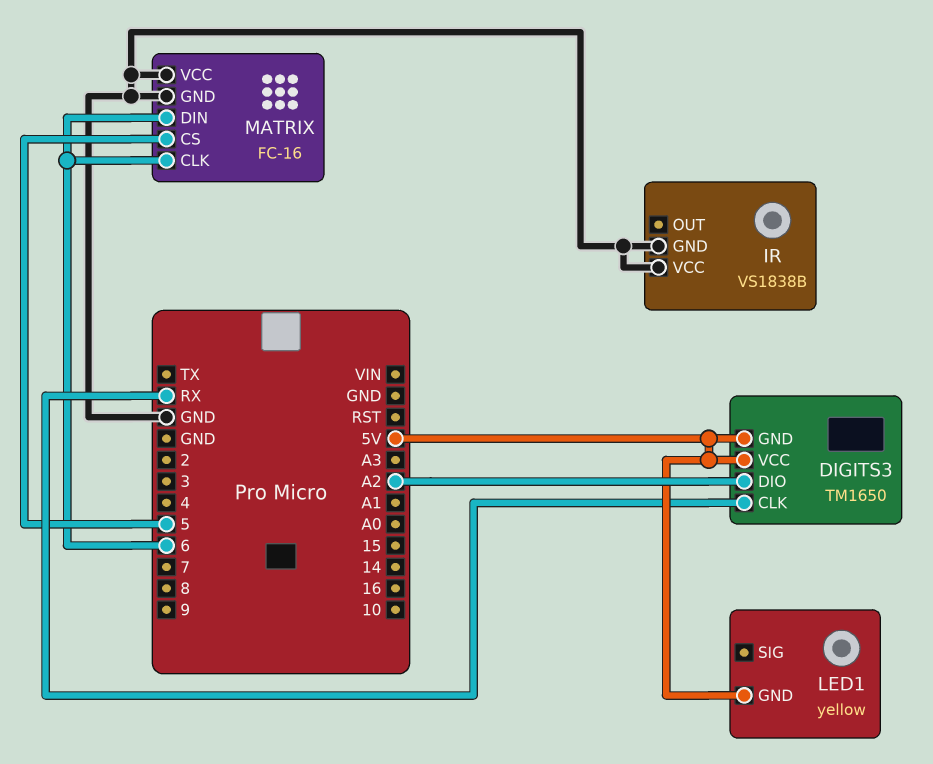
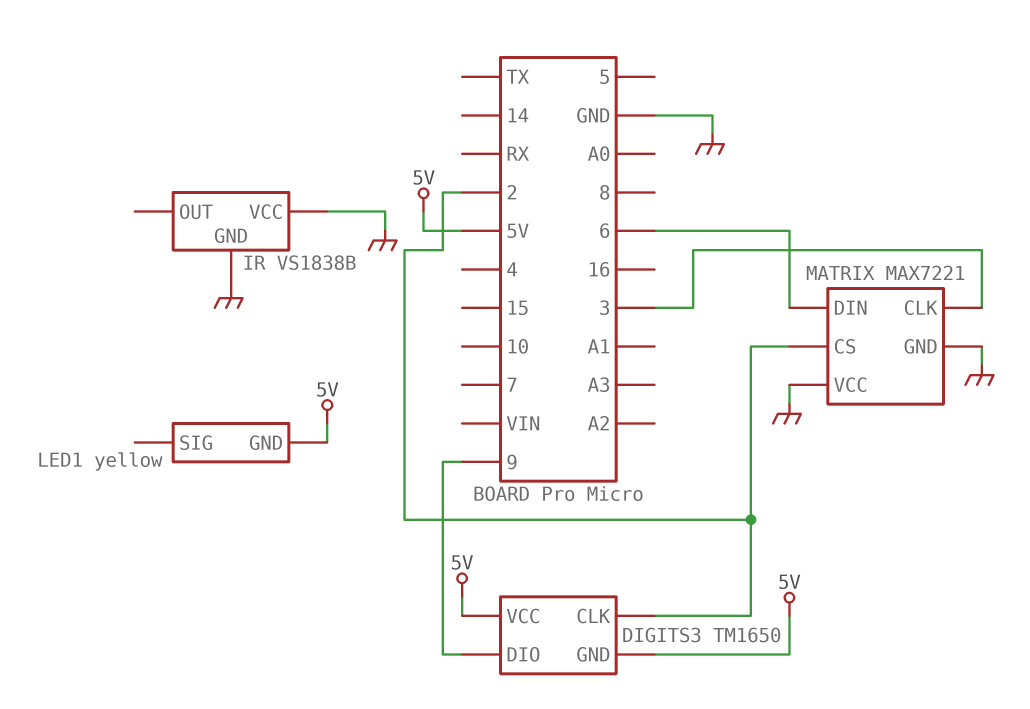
DIGITS3 pin CLK: RX -> 2
DIGITS3 pin DIO: A2 -> 9
MATRIX: FC-16 -> MAX7221
MATRIX pin CLK: 6 -> 3
MATRIX pin CS: 5 -> 2

